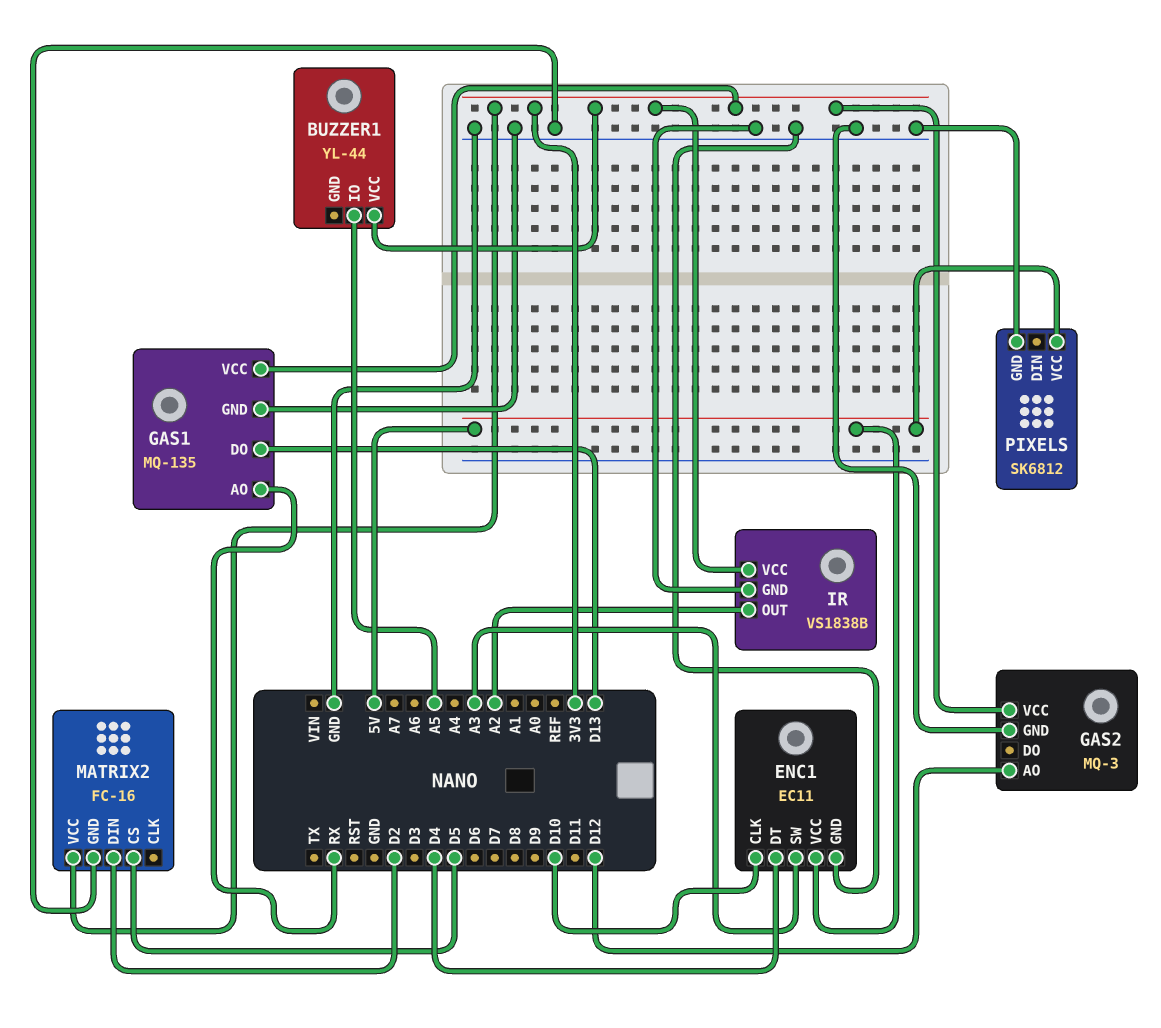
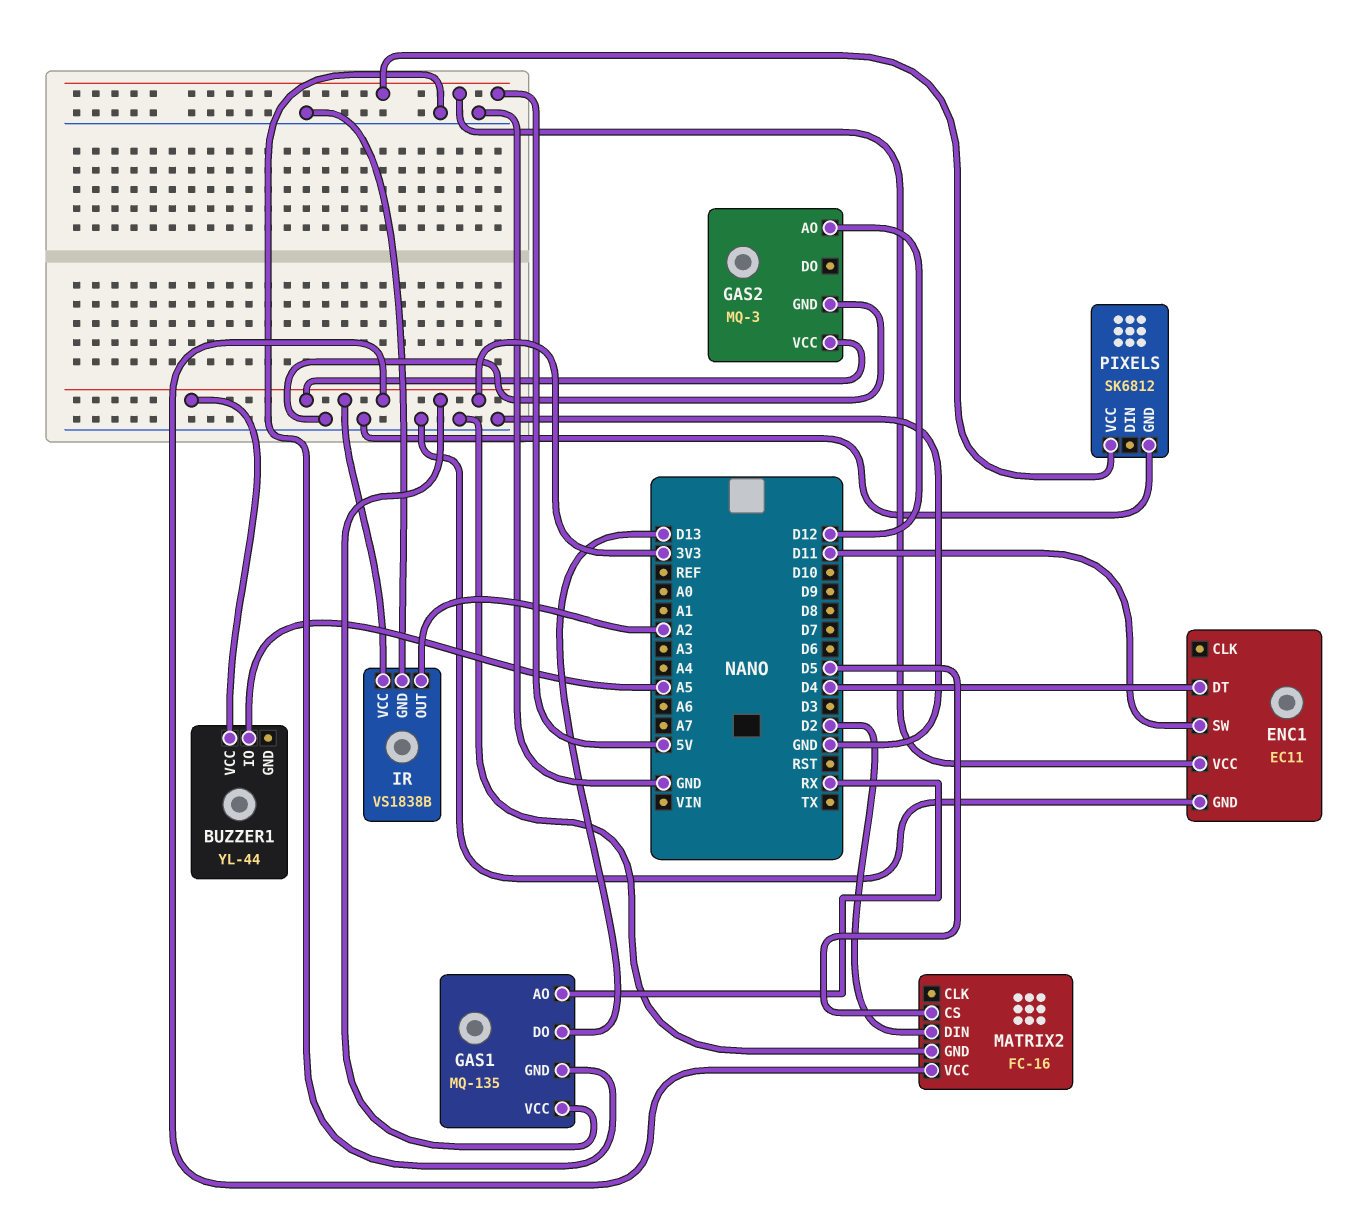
ENC1 pin CLK: D10 -> none
ENC1 pin SW: A3 -> D11

